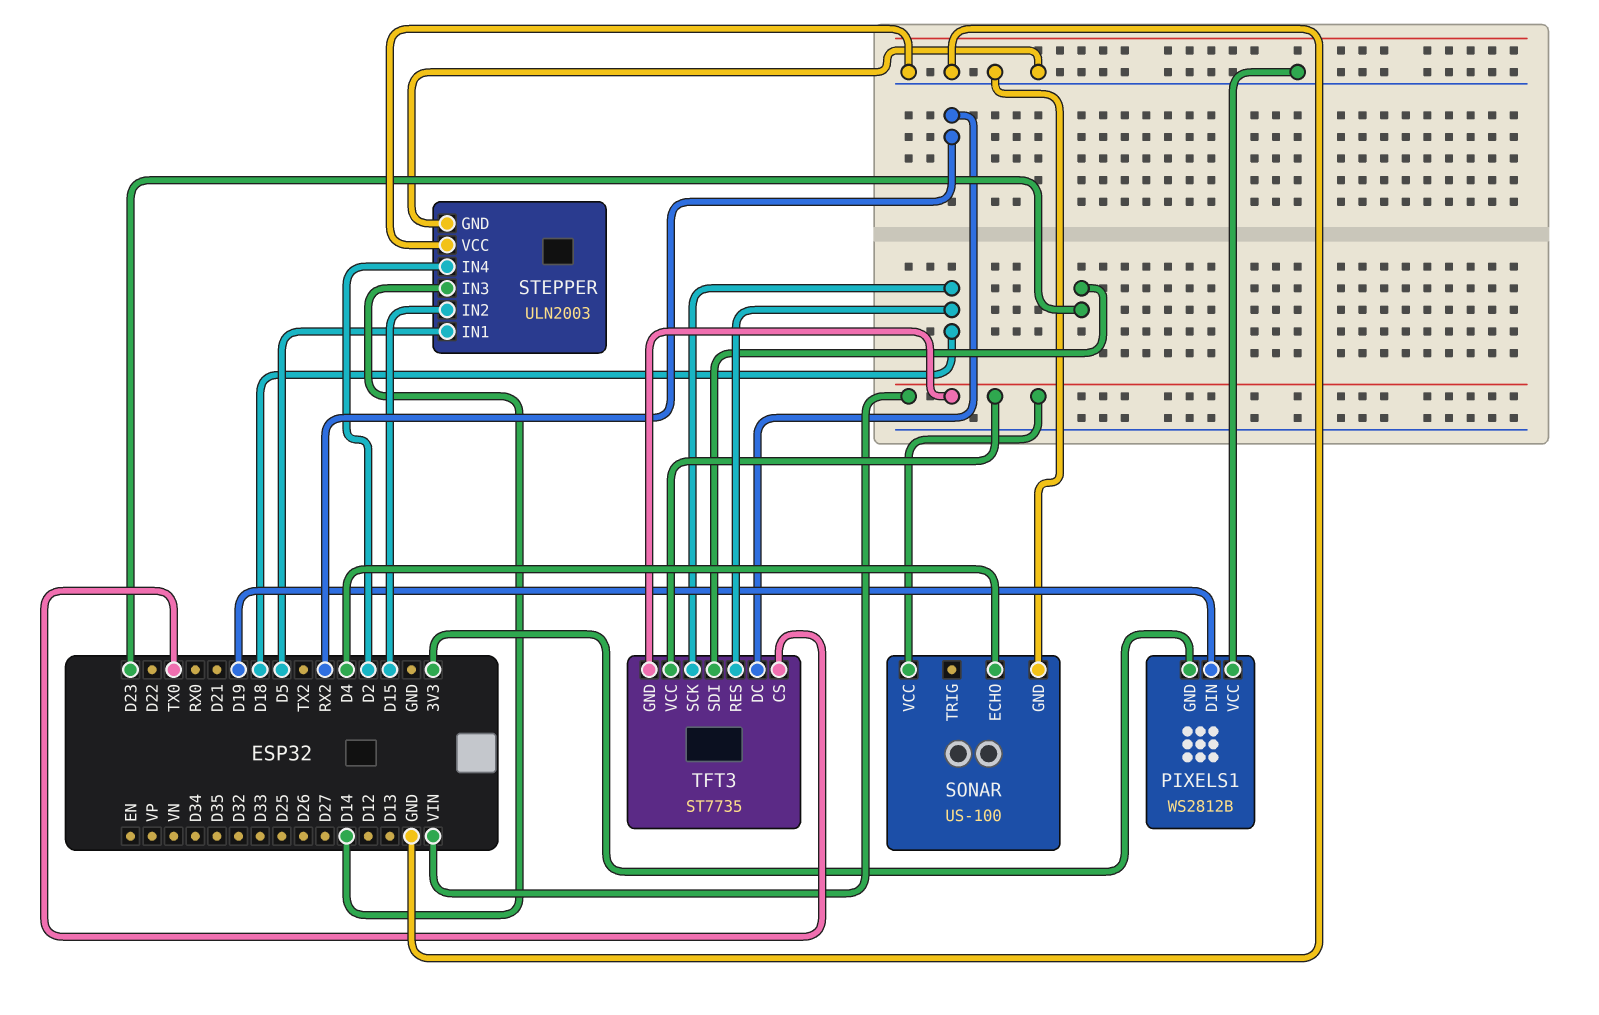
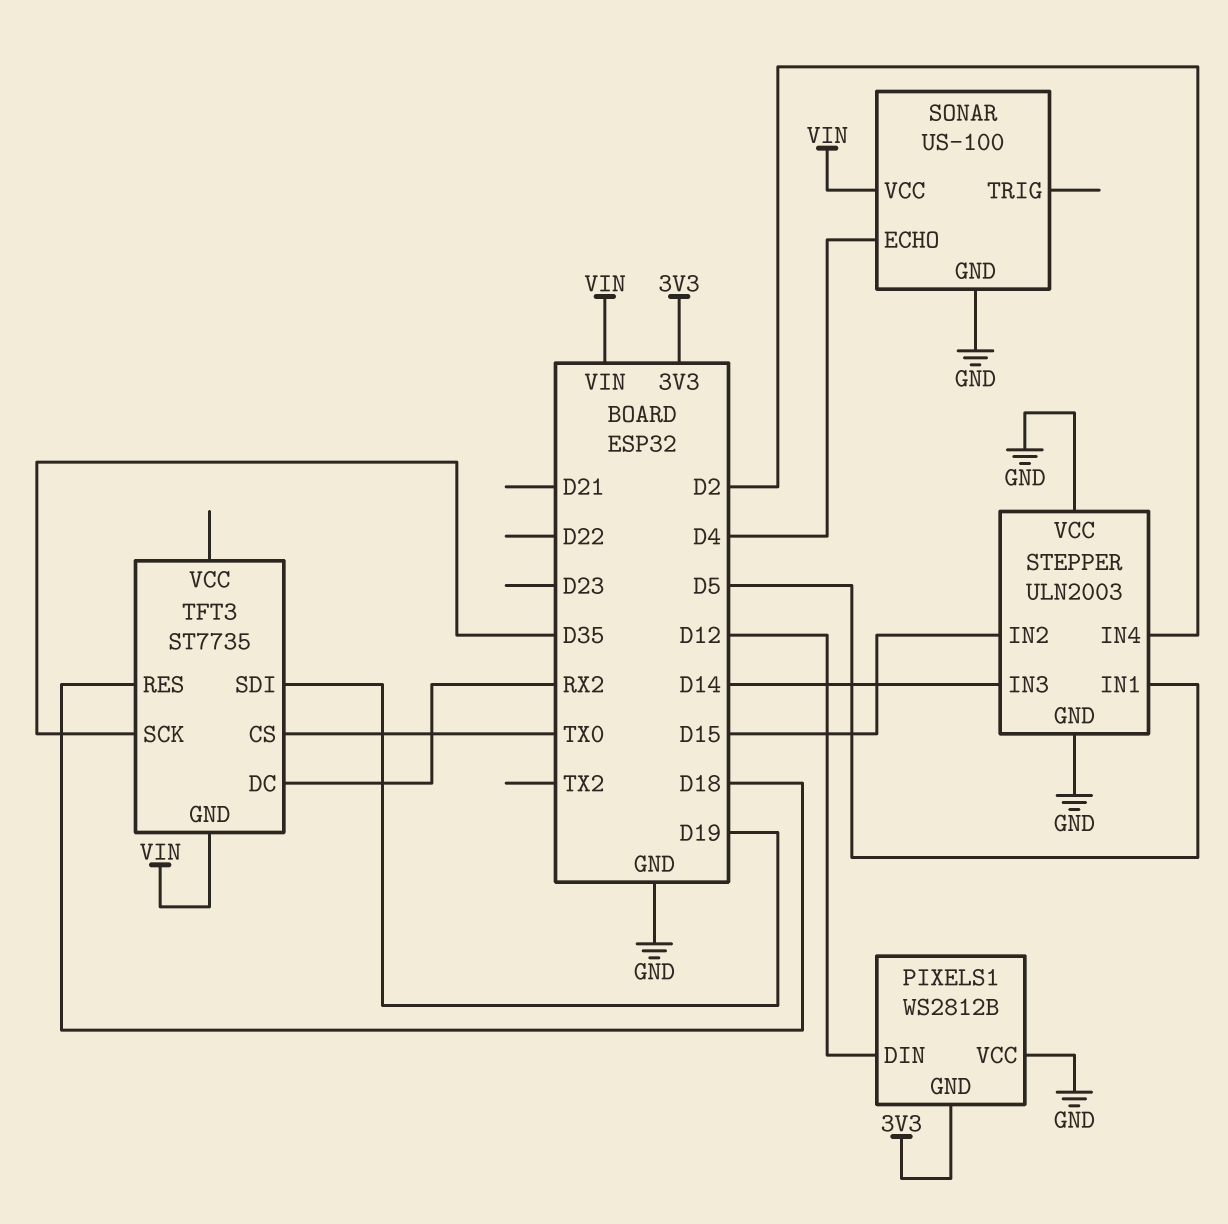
PIXELS1 pin DIN: D19 -> D12
TFT3 pin SCK: D18 -> D35
TFT3 pin SDI: D23 -> D19
TFT3 pin VCC: VIN -> none

